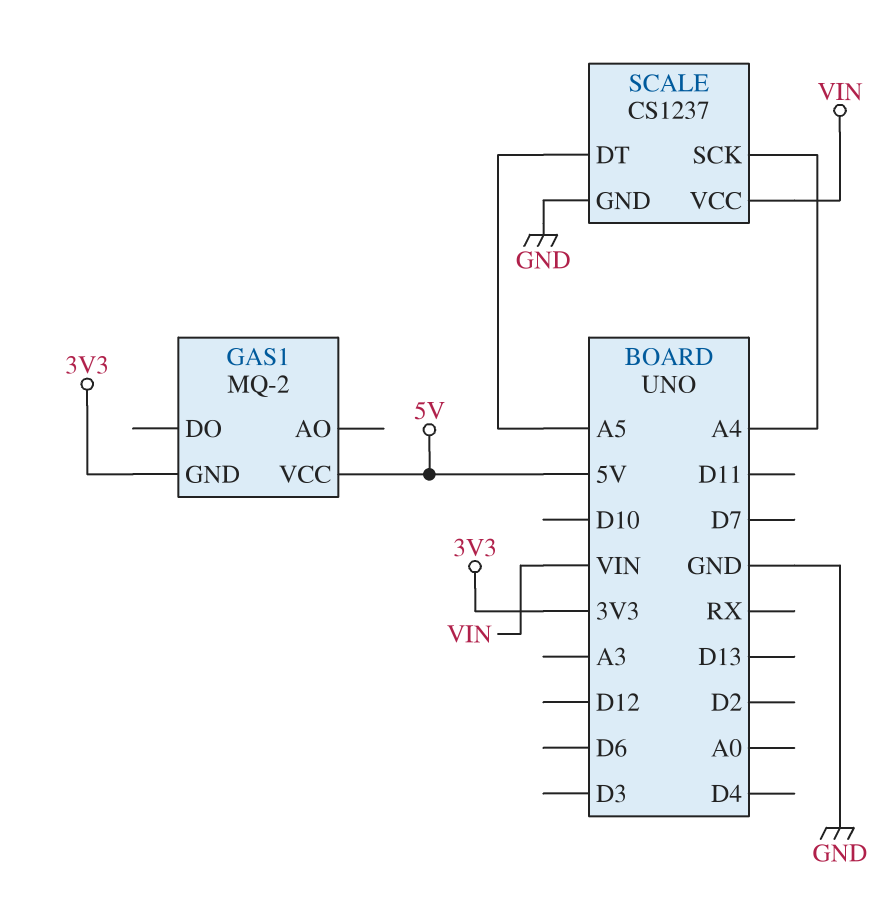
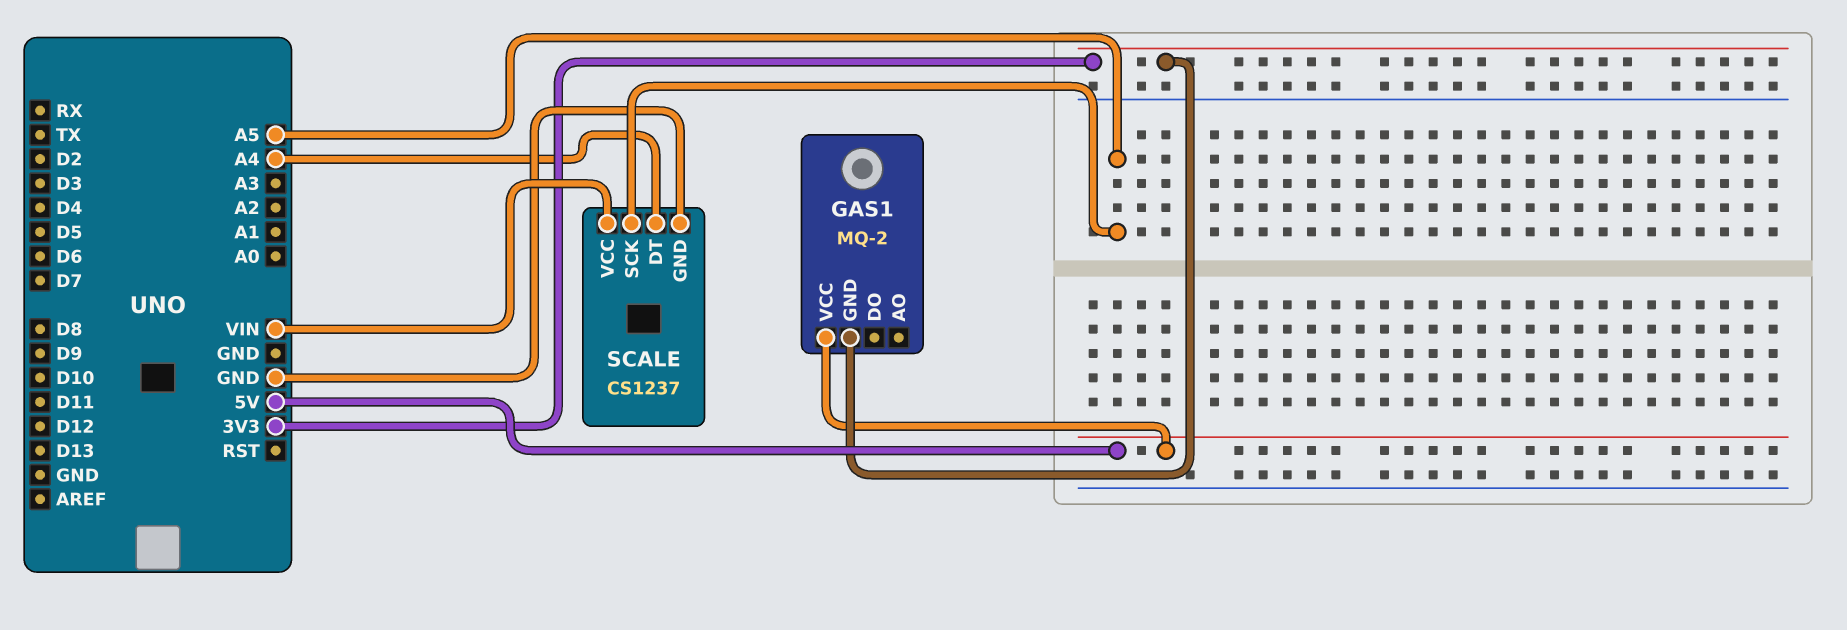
SCALE pin DT: A5 -> A4
SCALE pin SCK: A4 -> A5

